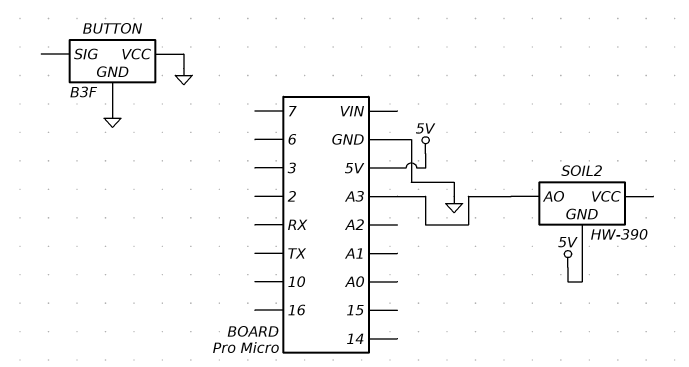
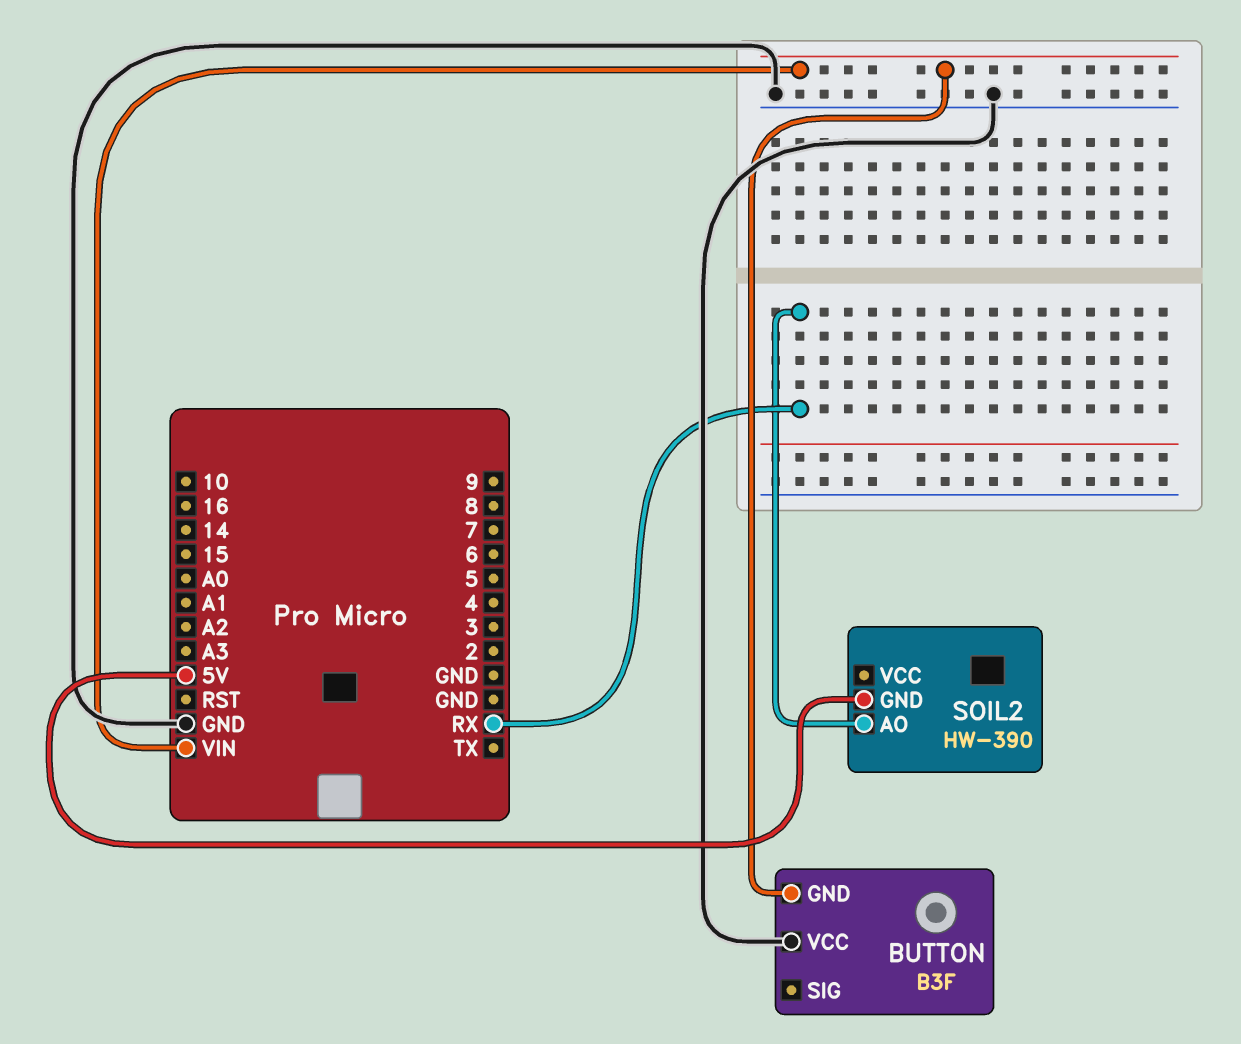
BUTTON pin GND: GND -> VIN
SOIL2 pin AO: A3 -> RX

